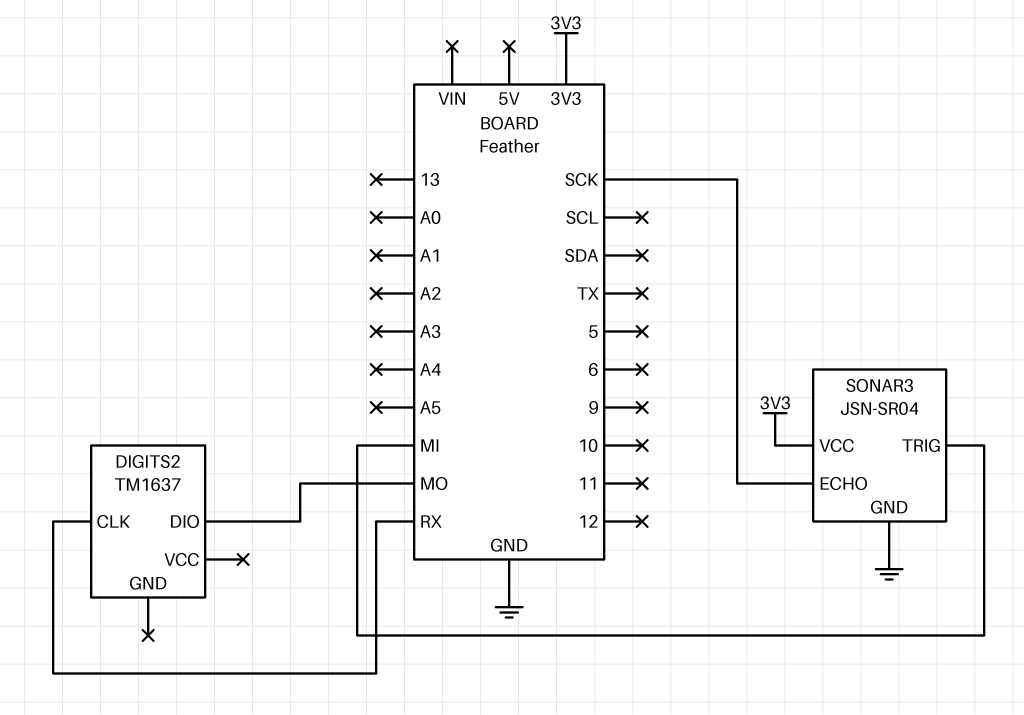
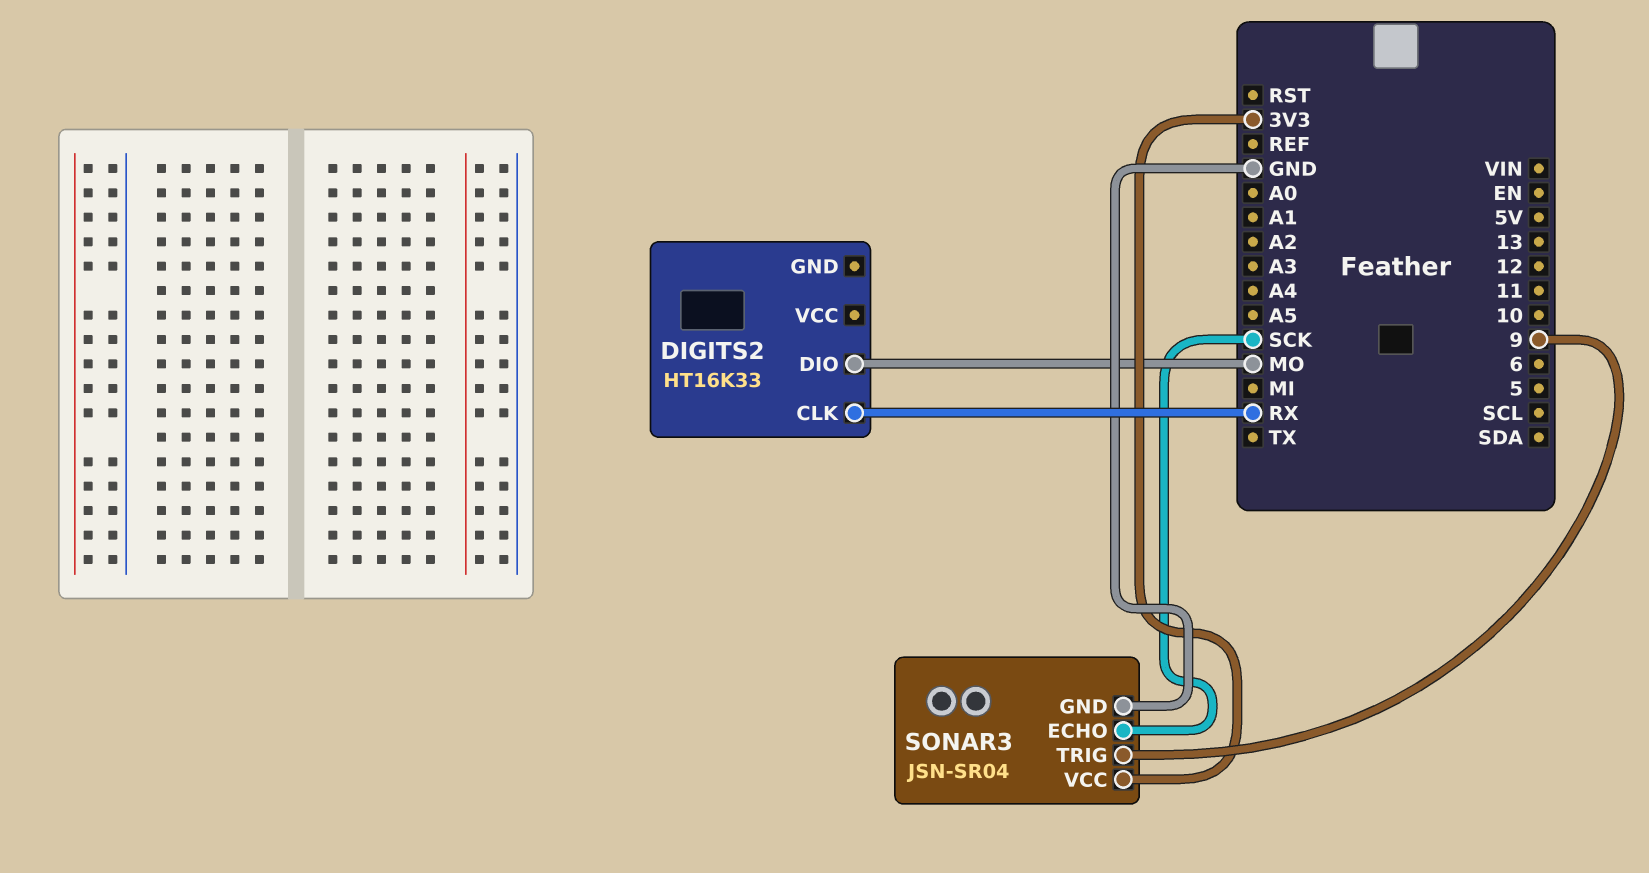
DIGITS2: TM1637 -> HT16K33
SONAR3 pin TRIG: MI -> 9

